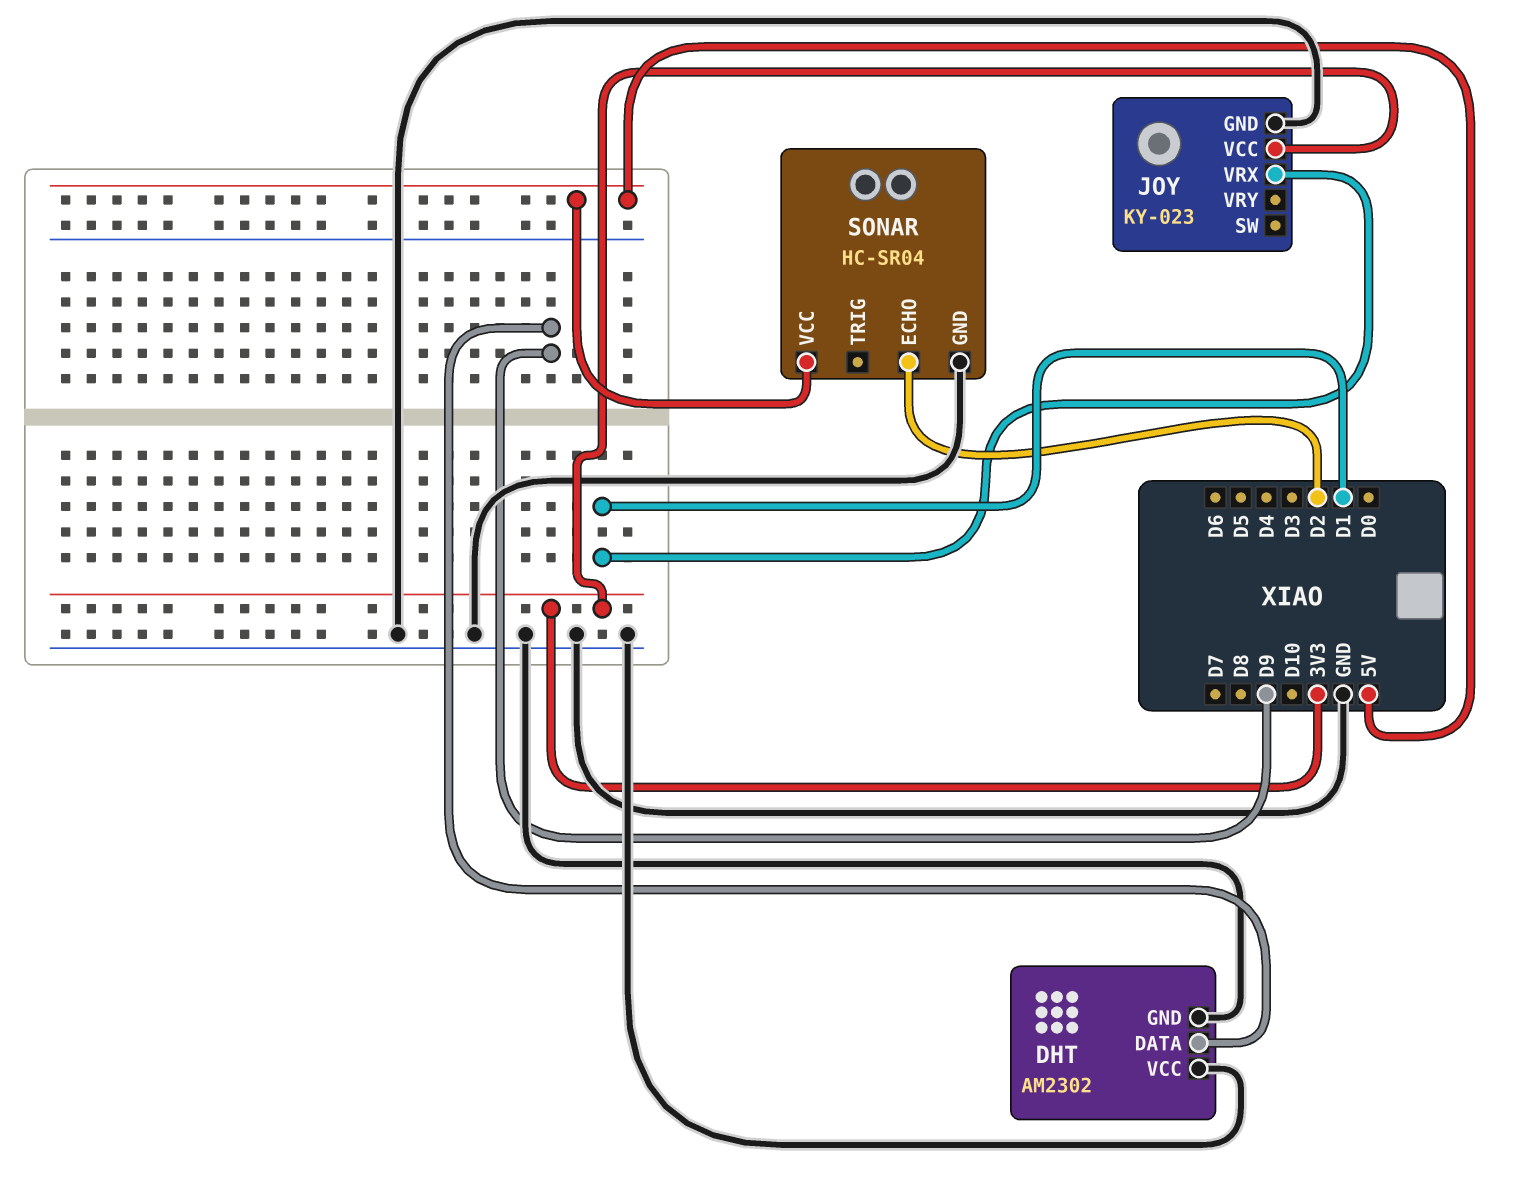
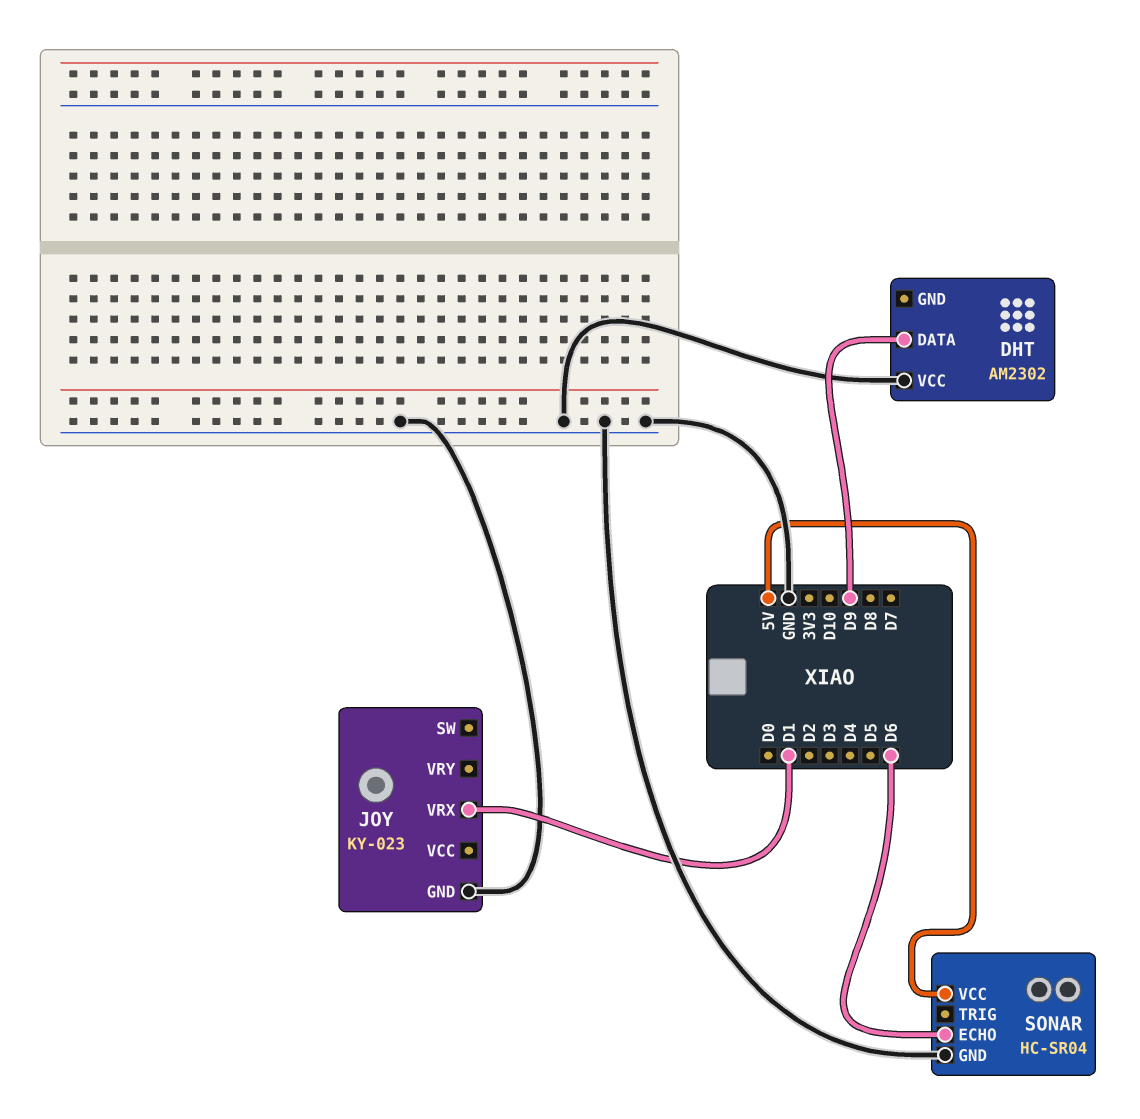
DHT pin GND: GND -> none
JOY pin VCC: 3V3 -> none
SONAR pin ECHO: D2 -> D6

